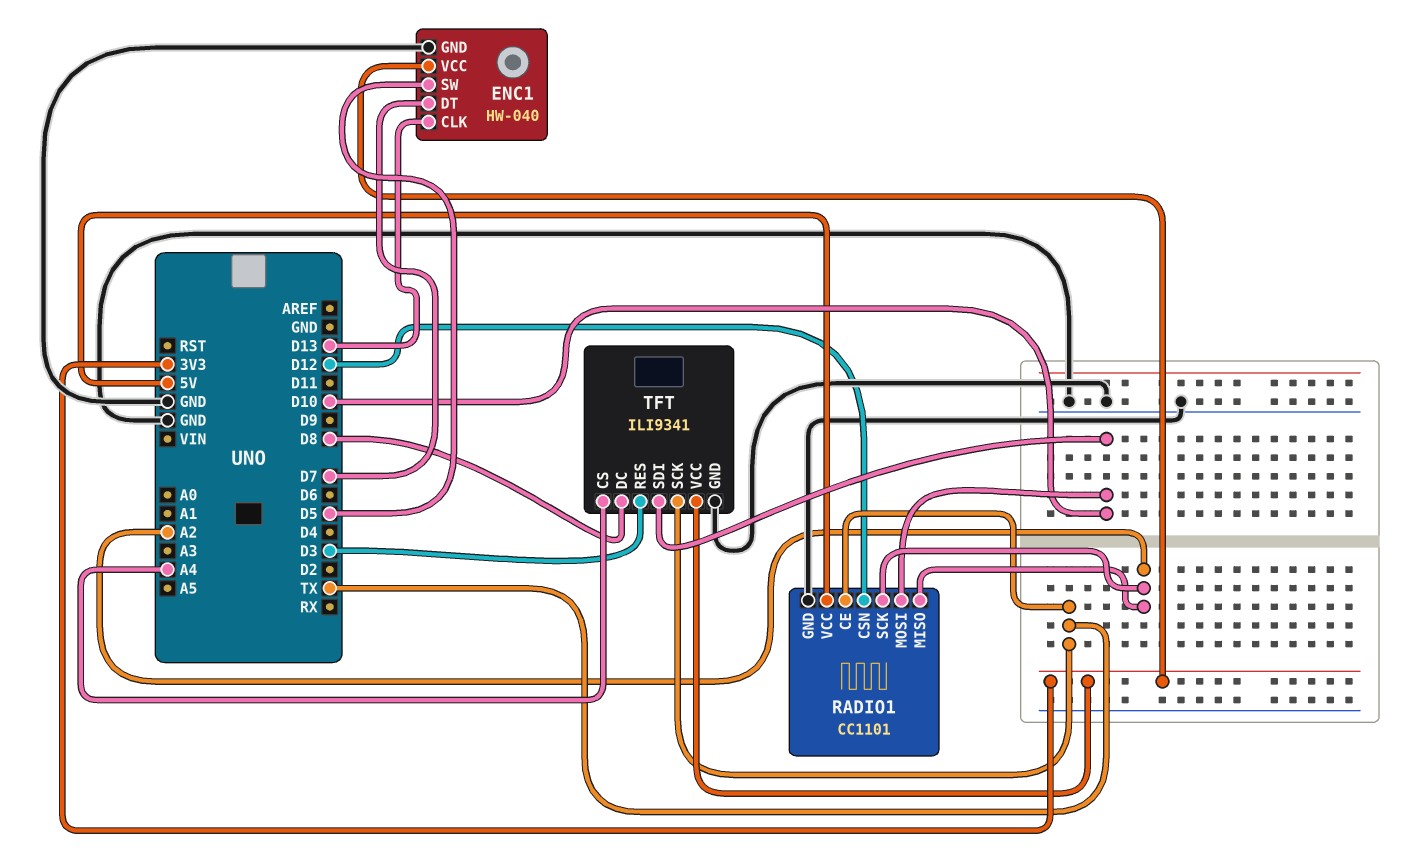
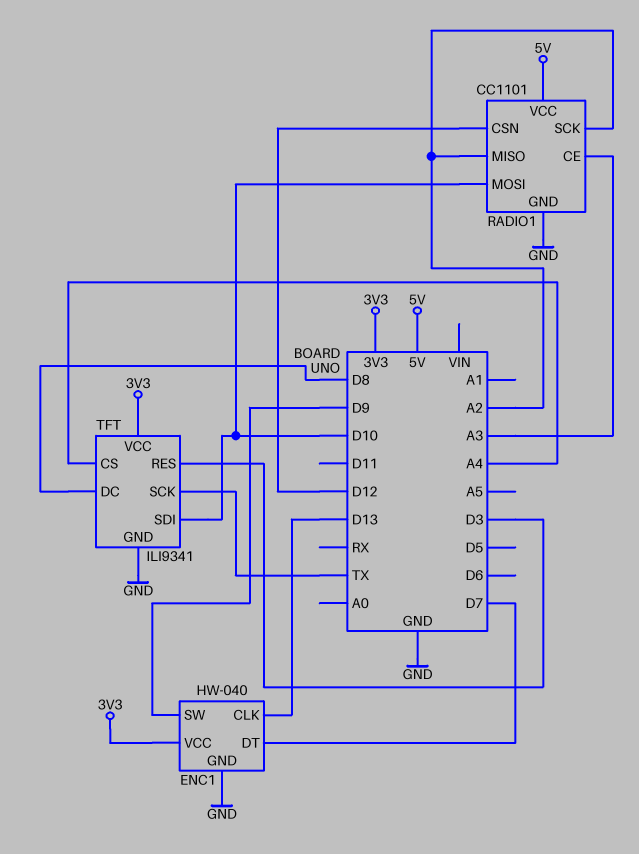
ENC1 pin SW: D5 -> D9
RADIO1 pin CE: TX -> A3

